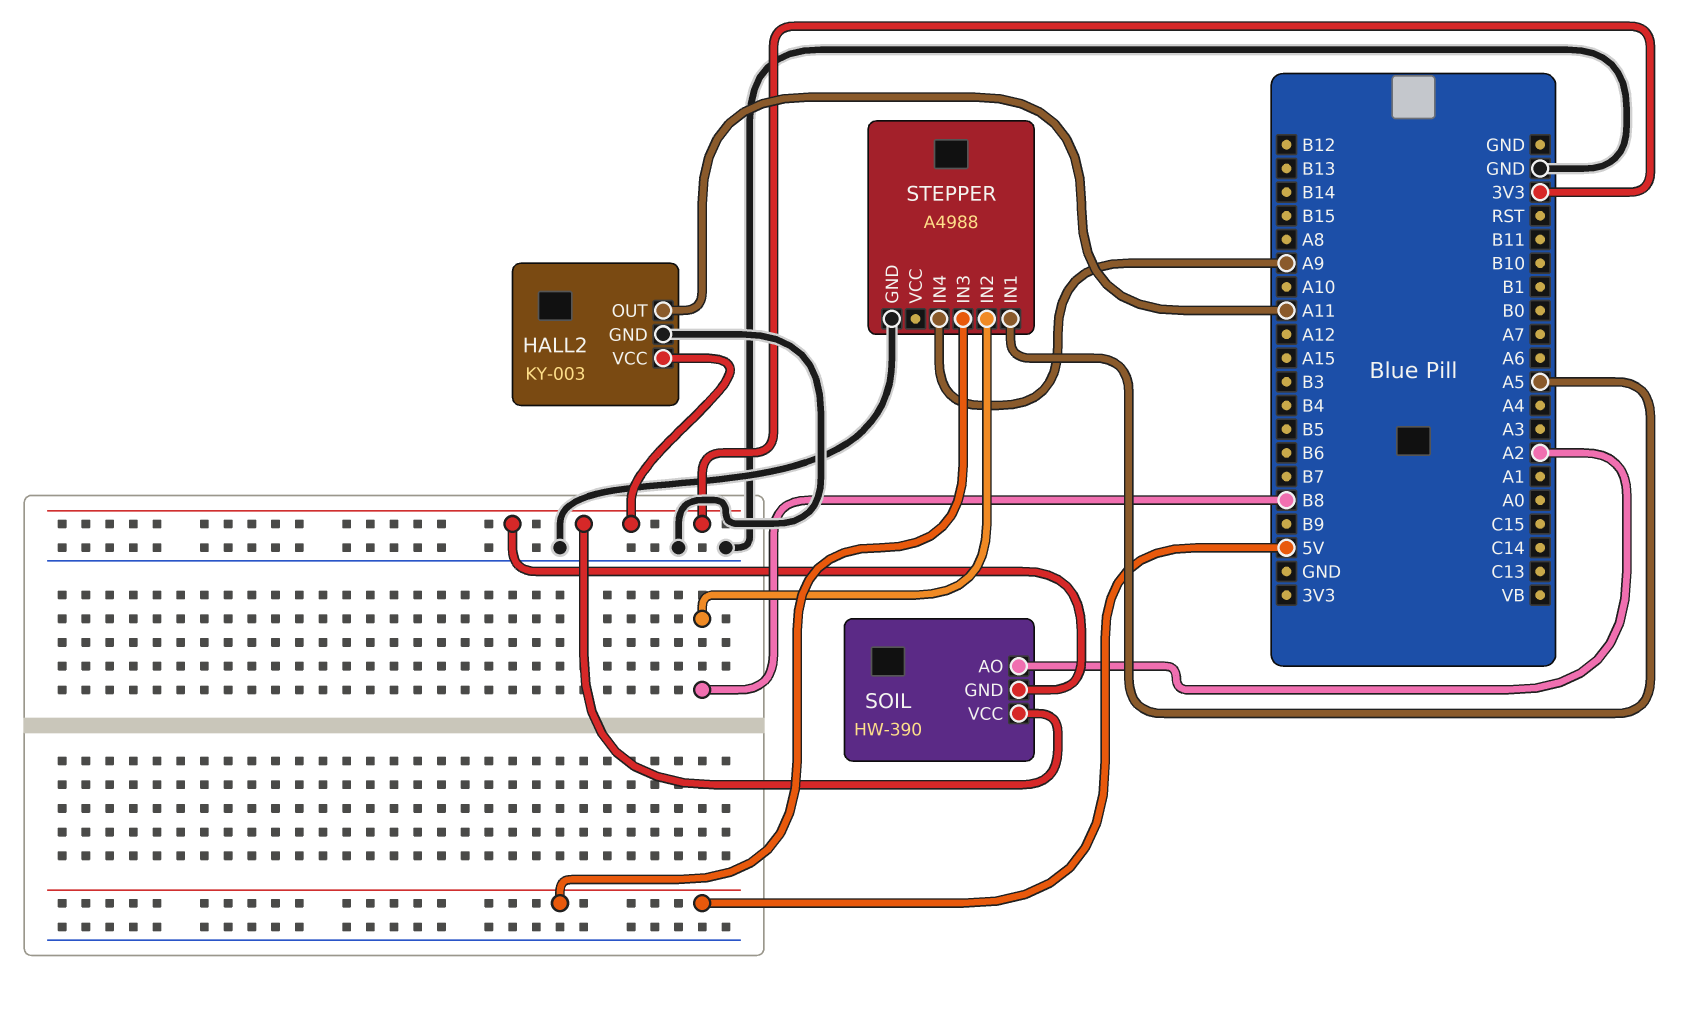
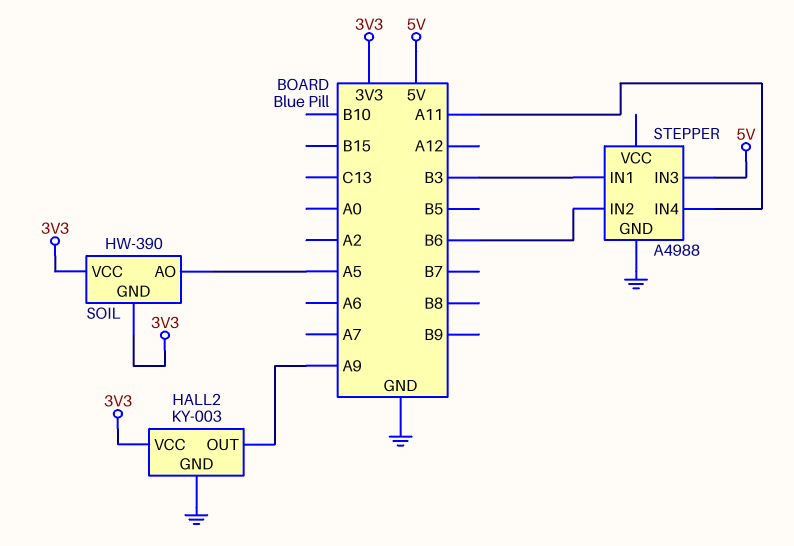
HALL2 pin OUT: A11 -> A9
SOIL pin AO: A2 -> A5
STEPPER pin IN1: A5 -> B3
STEPPER pin IN2: B8 -> B6
STEPPER pin IN4: A9 -> A11

